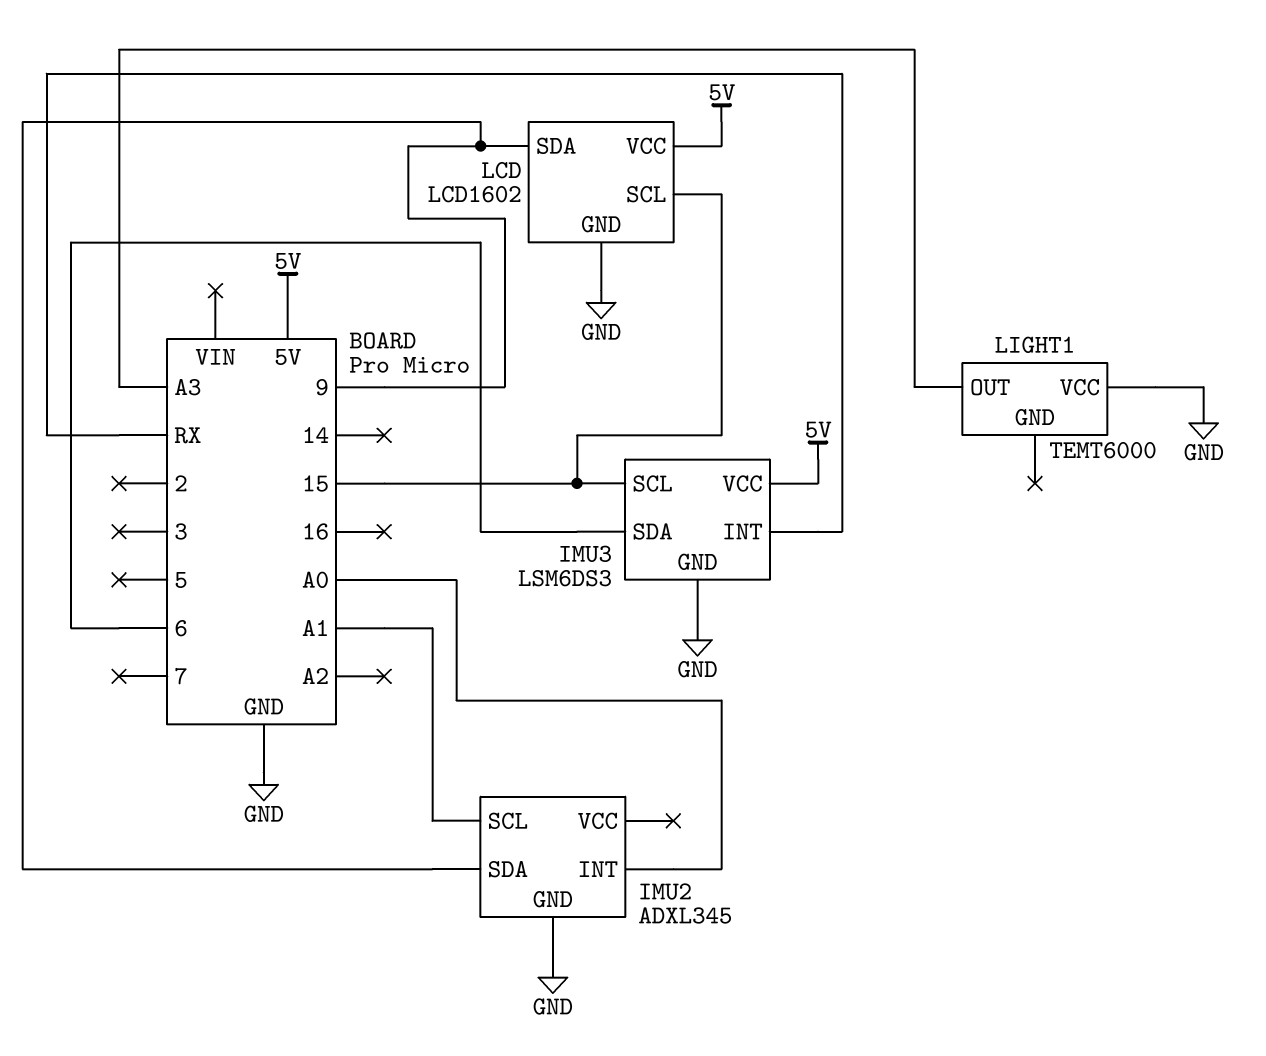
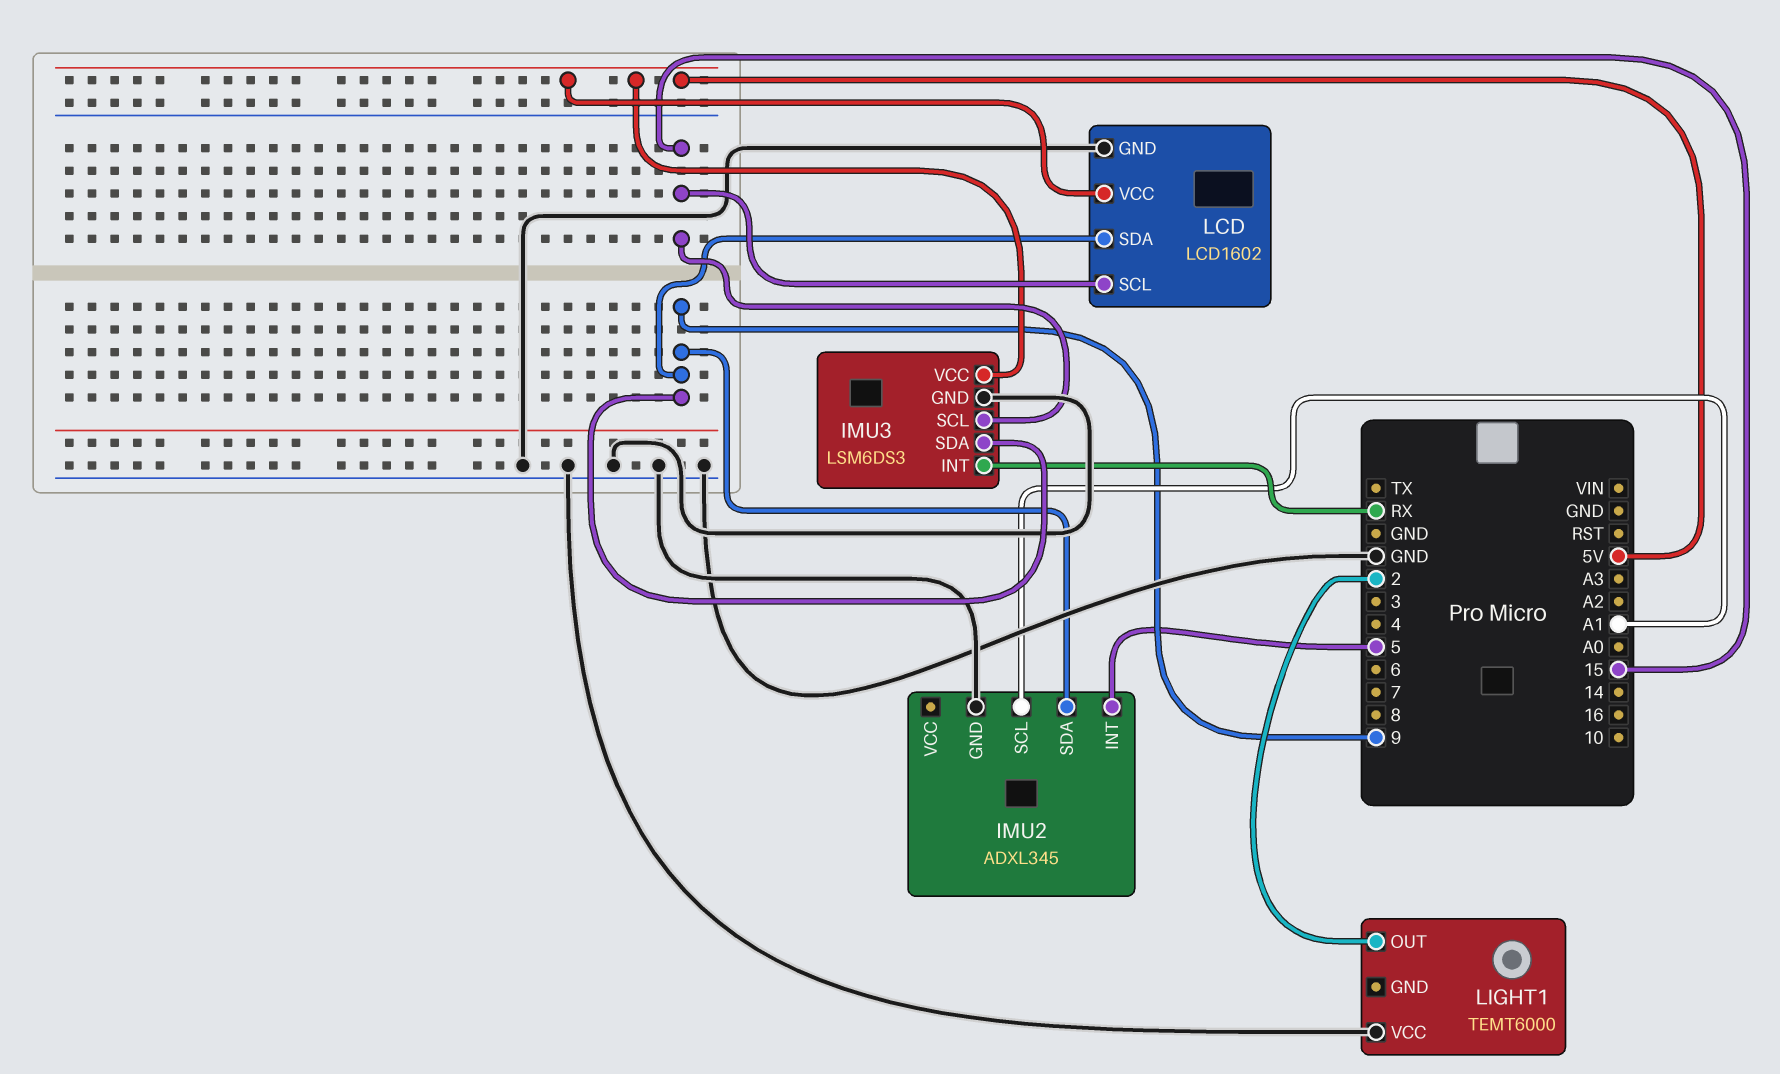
IMU2 pin INT: A0 -> 5
IMU3 pin SDA: 6 -> 9
LIGHT1 pin OUT: A3 -> 2

